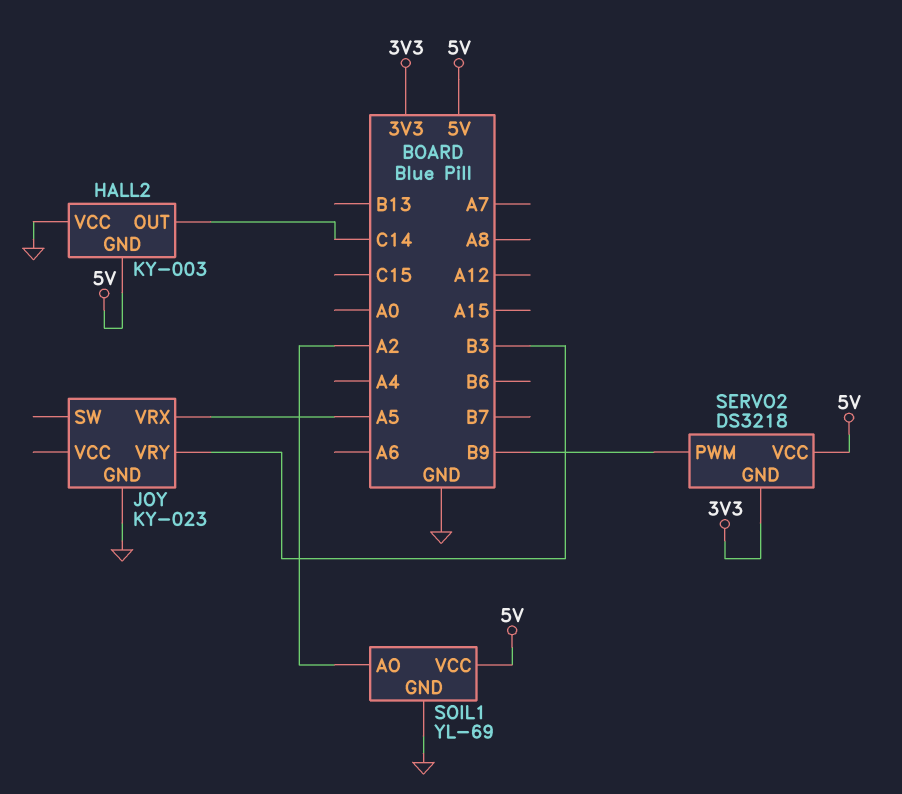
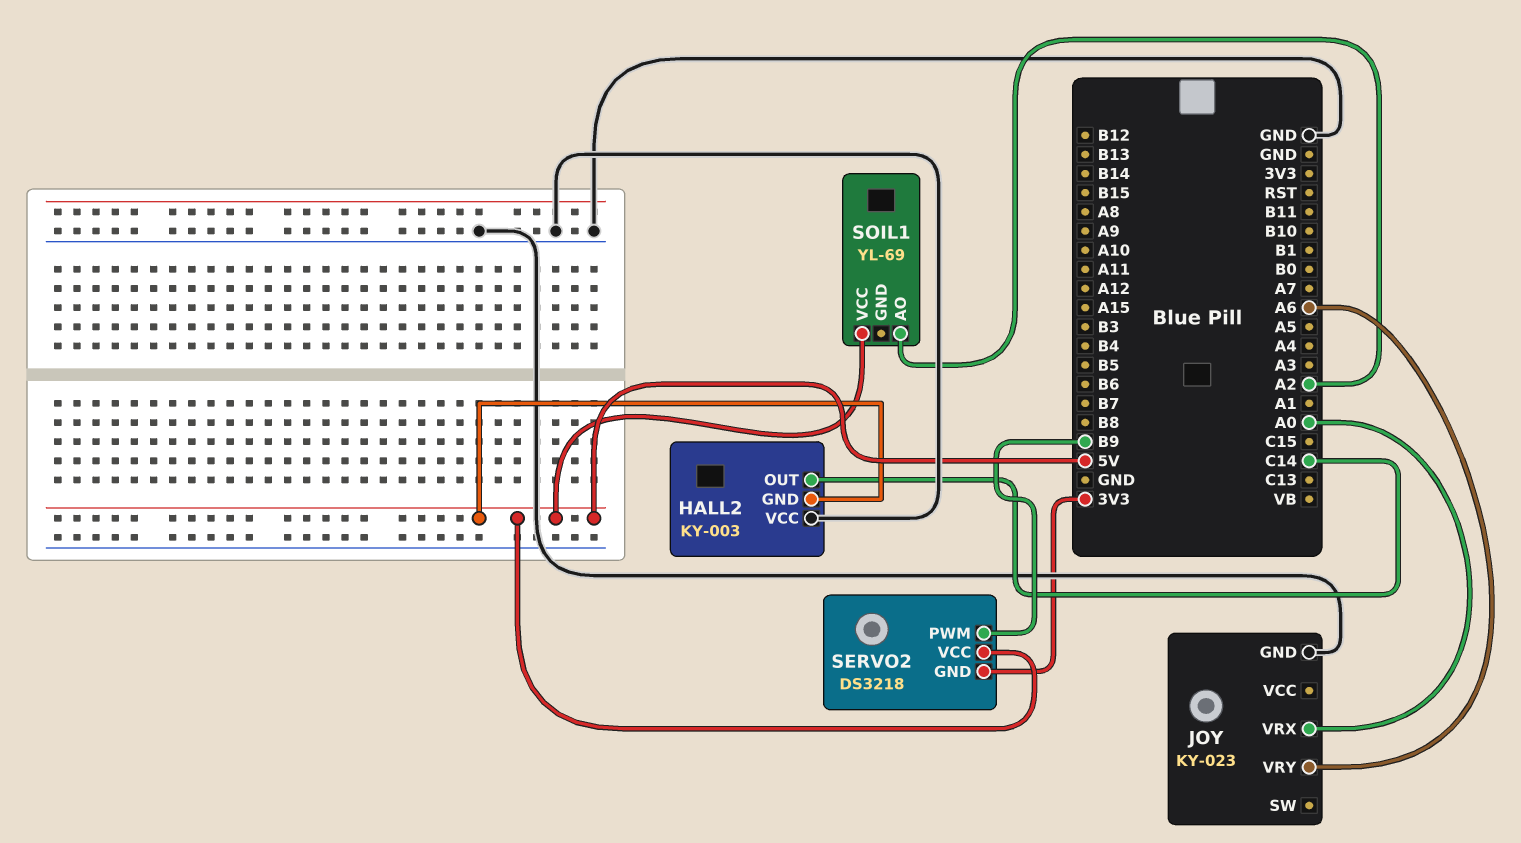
JOY pin VRX: A5 -> A0
JOY pin VRY: B3 -> A6
SOIL1 pin GND: GND -> none

